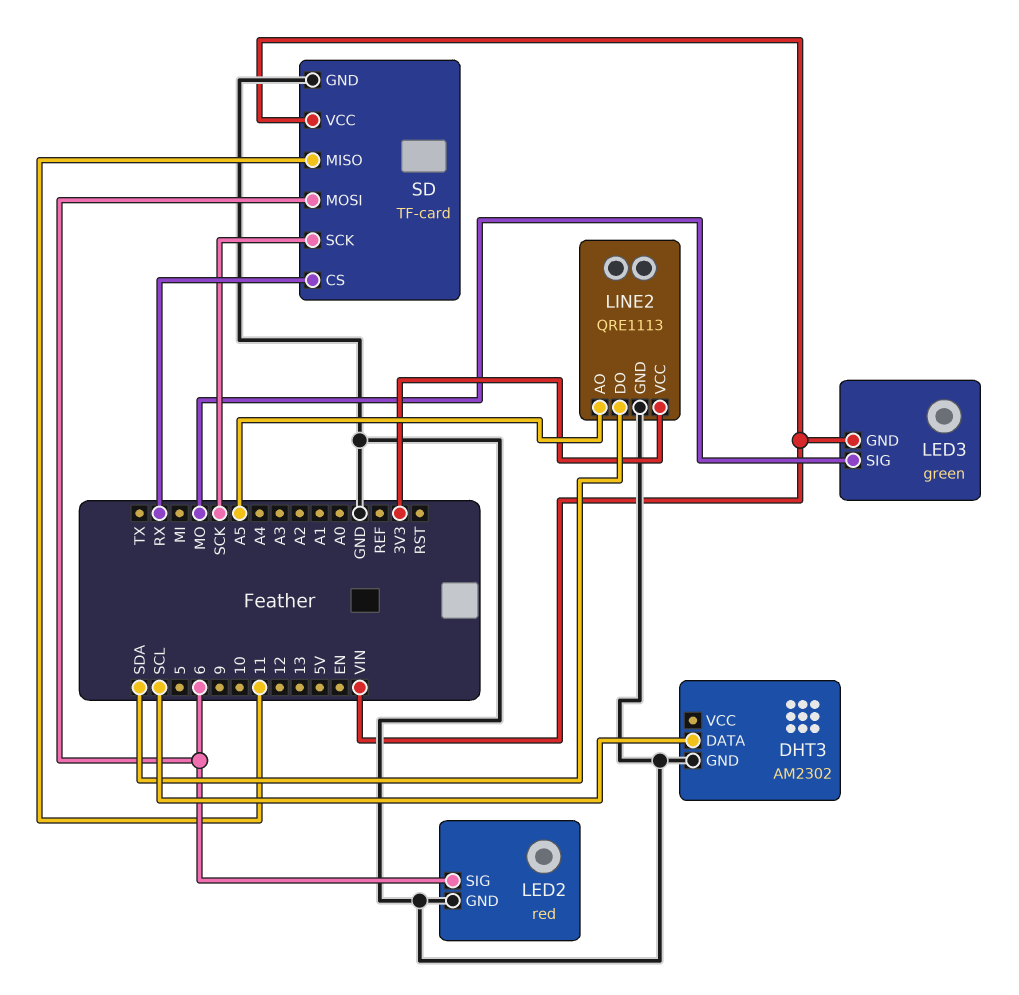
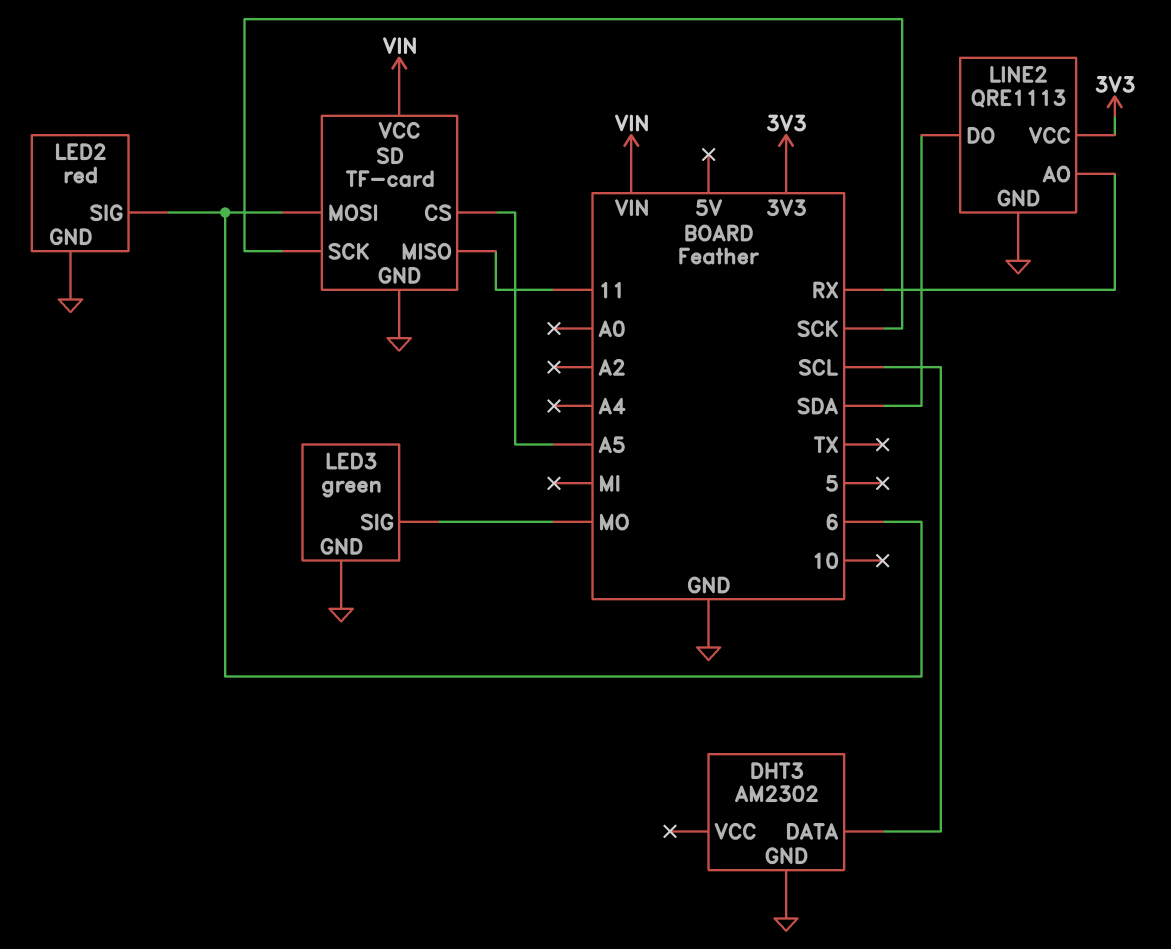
LED3 pin GND: VIN -> GND
LINE2 pin AO: A5 -> RX
SD pin CS: RX -> A5

